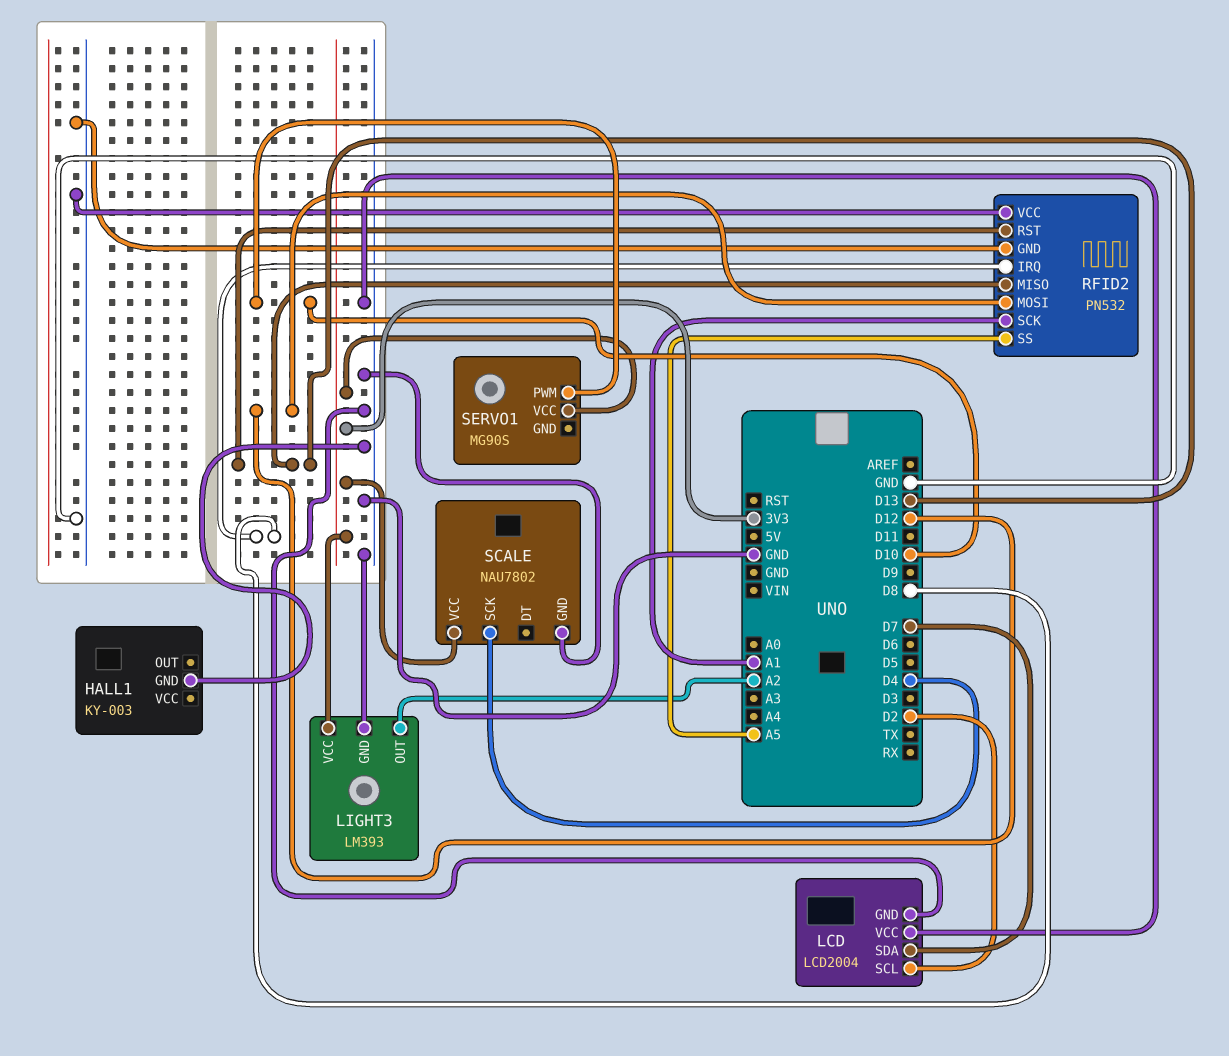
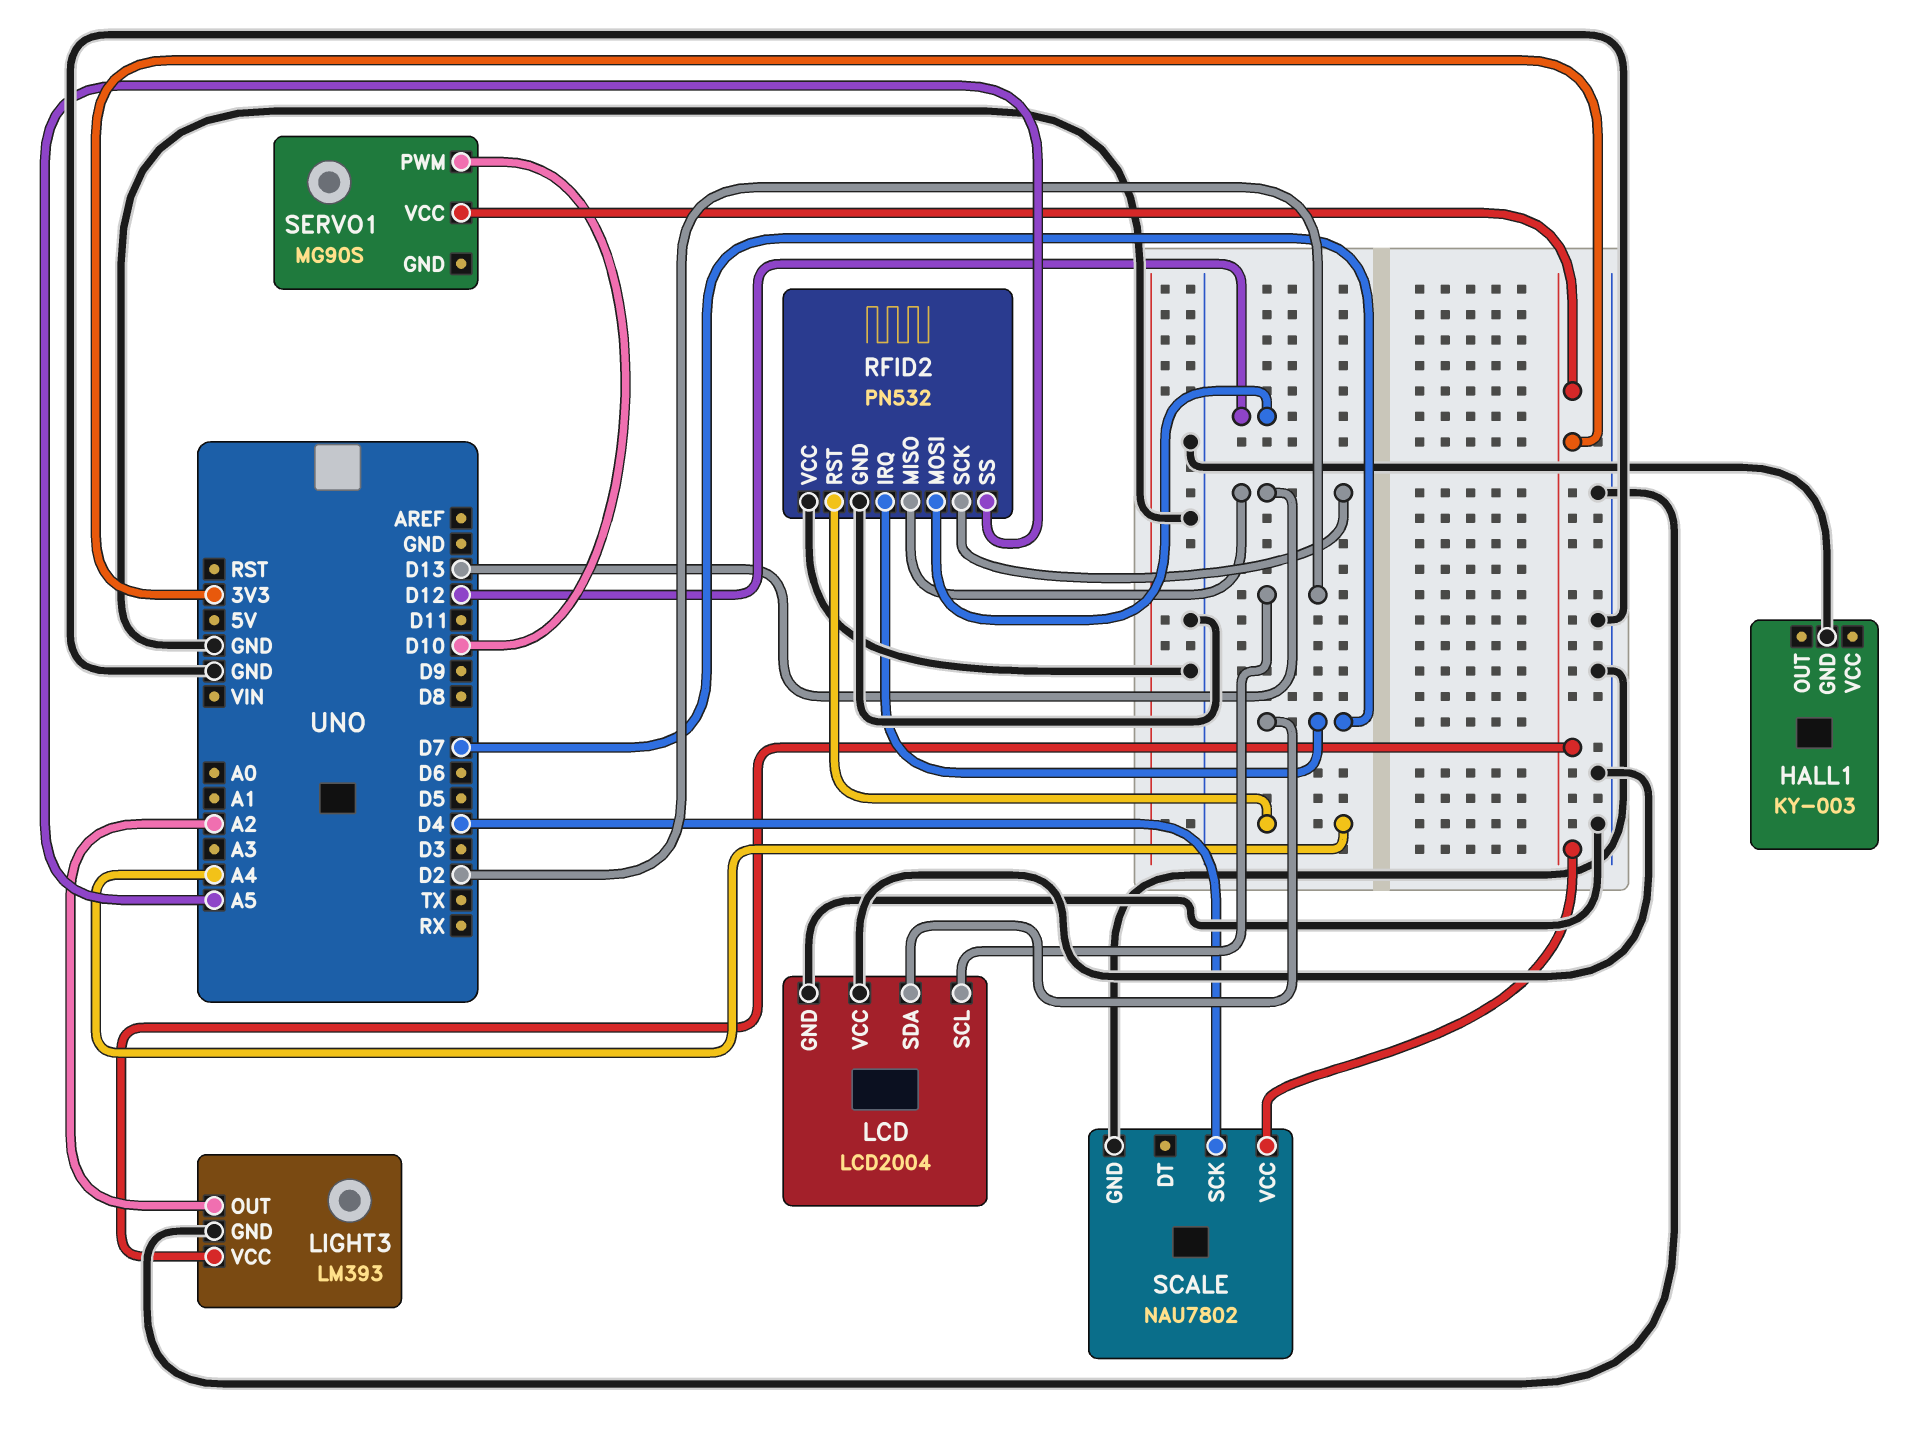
RFID2 pin IRQ: D8 -> D7
RFID2 pin RST: D13 -> A4
RFID2 pin SCK: A1 -> D13

